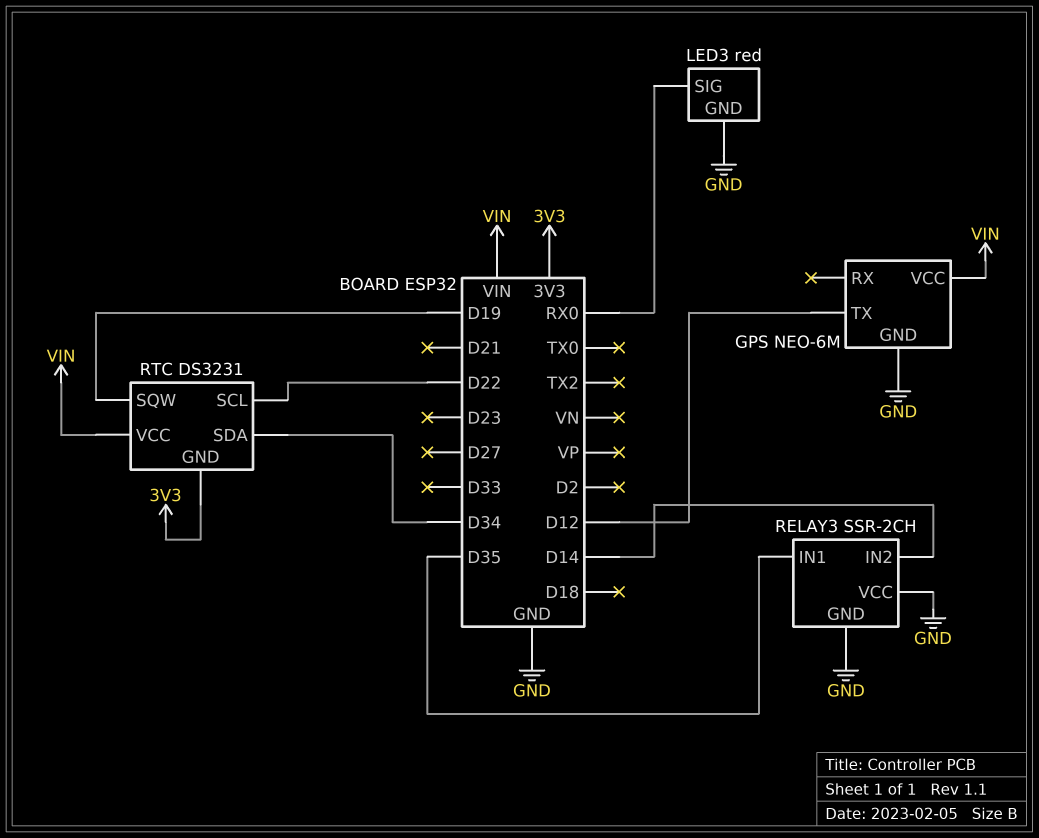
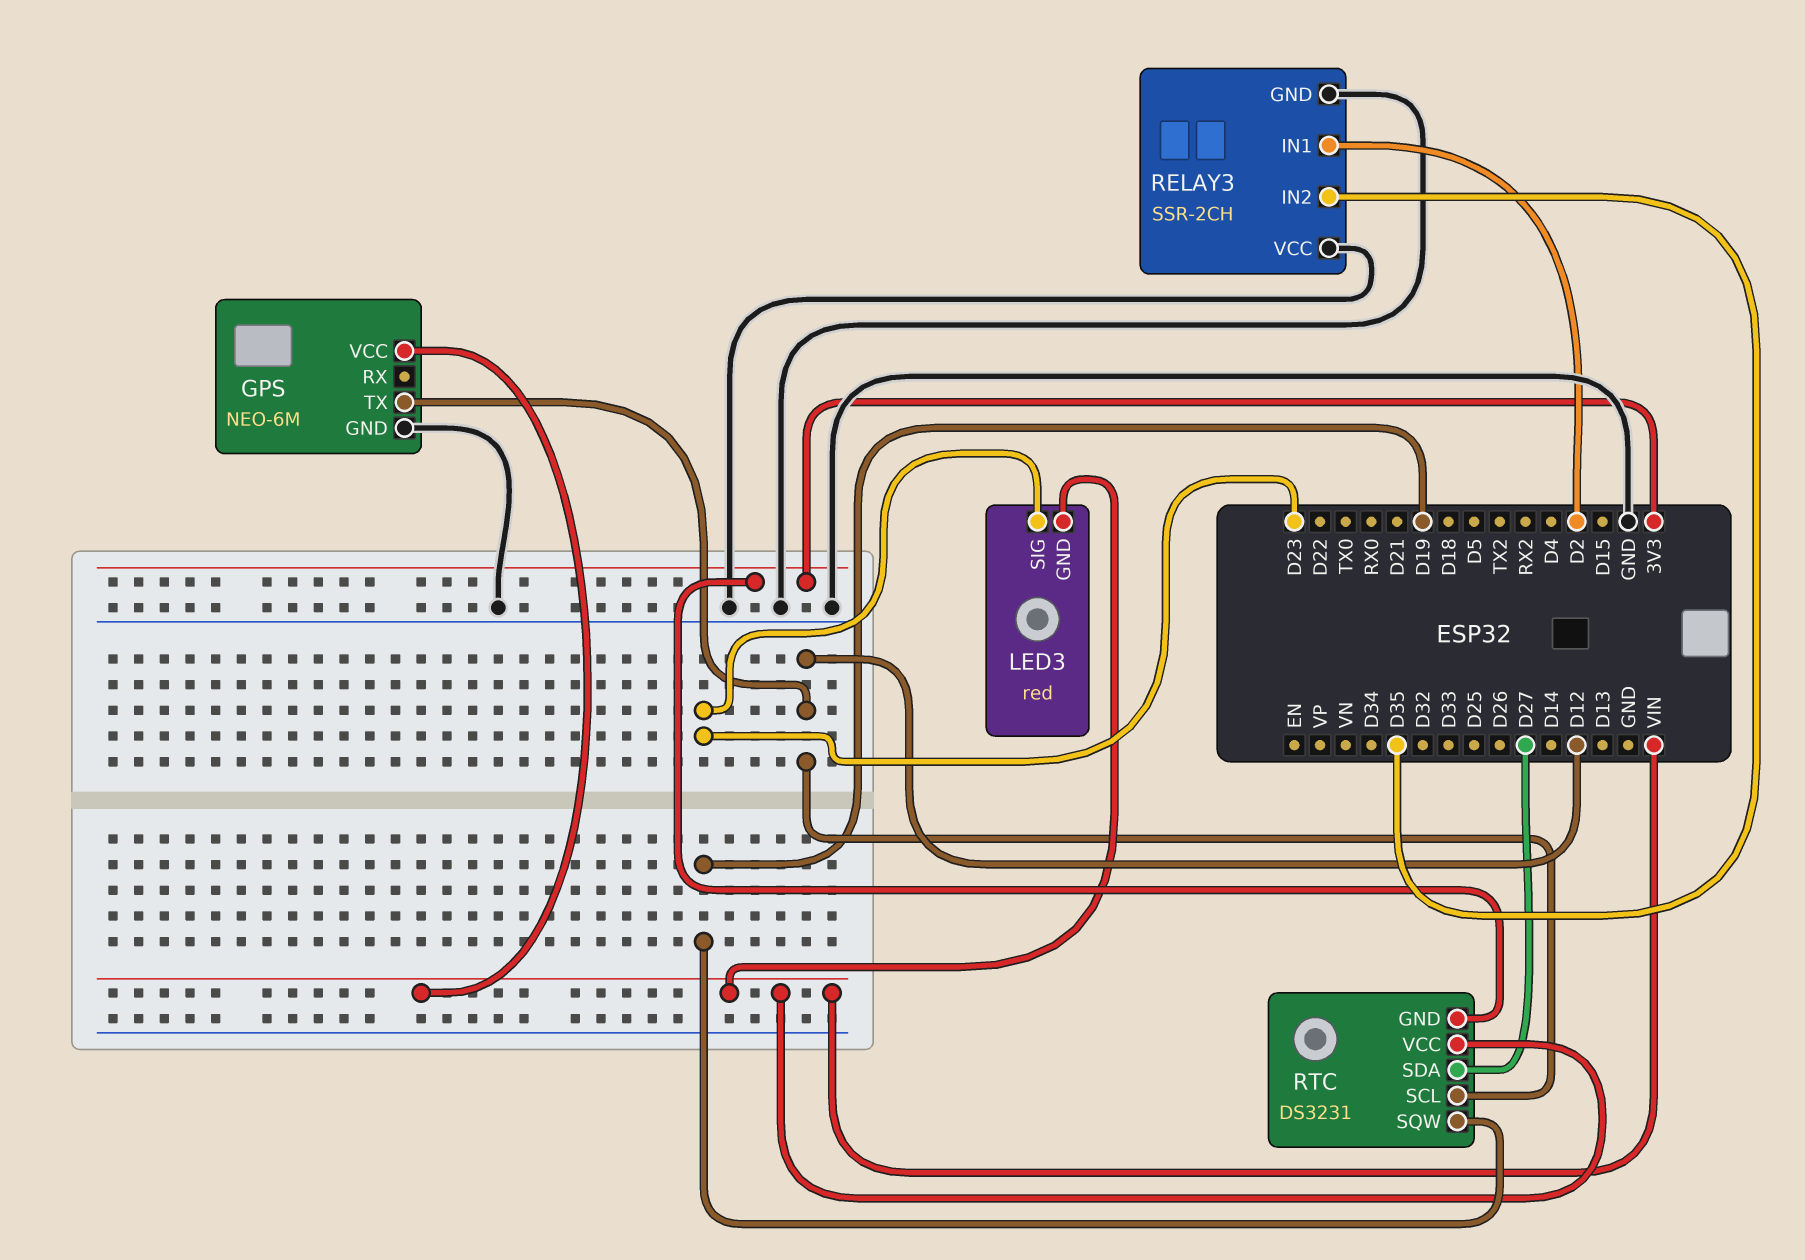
LED3 pin GND: GND -> VIN
LED3 pin SIG: RX0 -> D23
RELAY3 pin IN1: D35 -> D2
RELAY3 pin IN2: D14 -> D35
RTC pin SCL: D22 -> D12
RTC pin SDA: D34 -> D27

